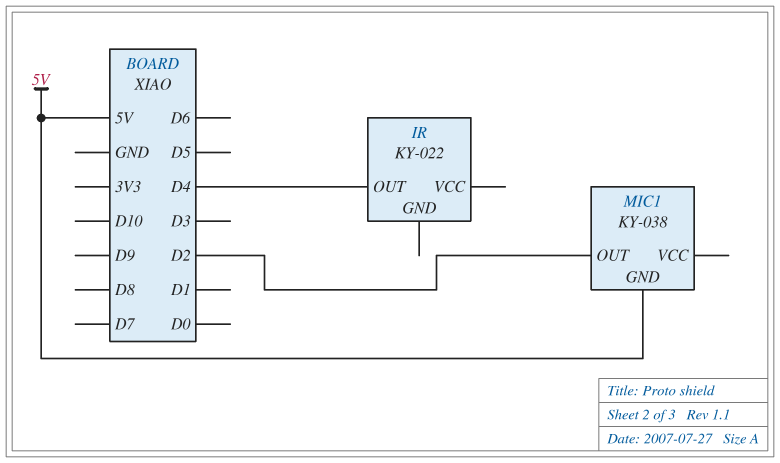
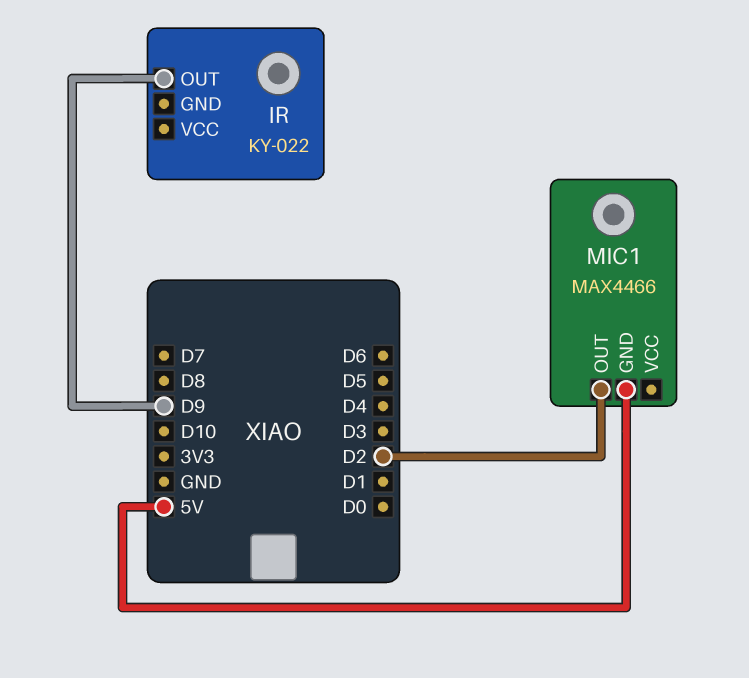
IR pin OUT: D4 -> D9
MIC1: KY-038 -> MAX4466

